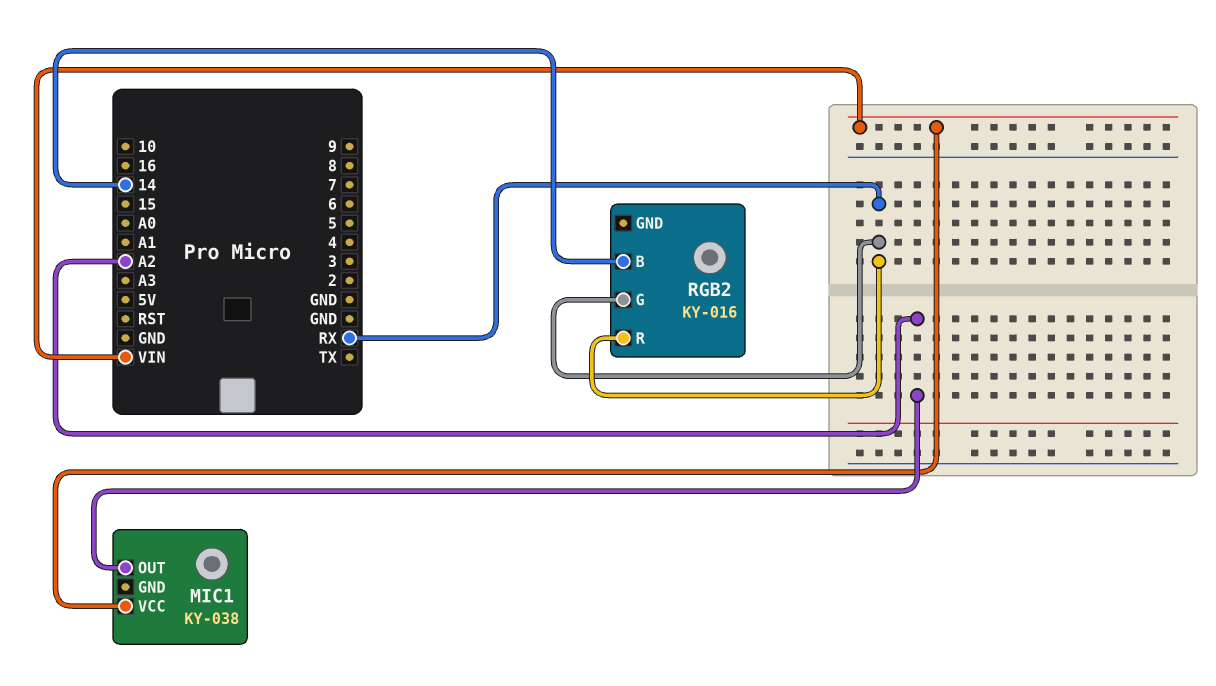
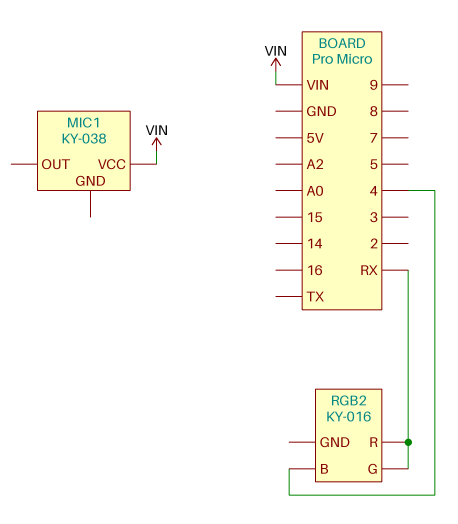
MIC1 pin OUT: A2 -> none
RGB2 pin B: 14 -> 4

